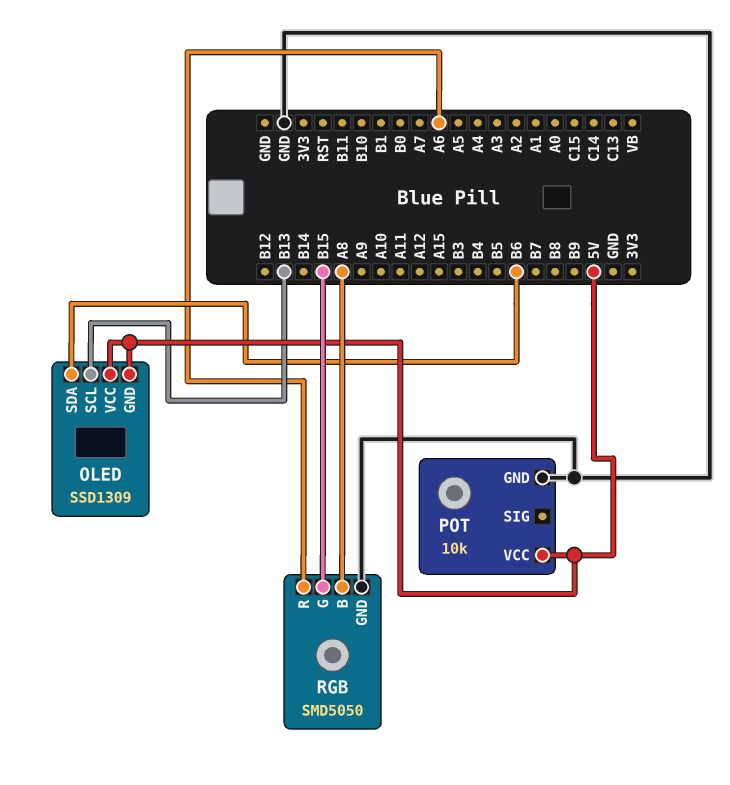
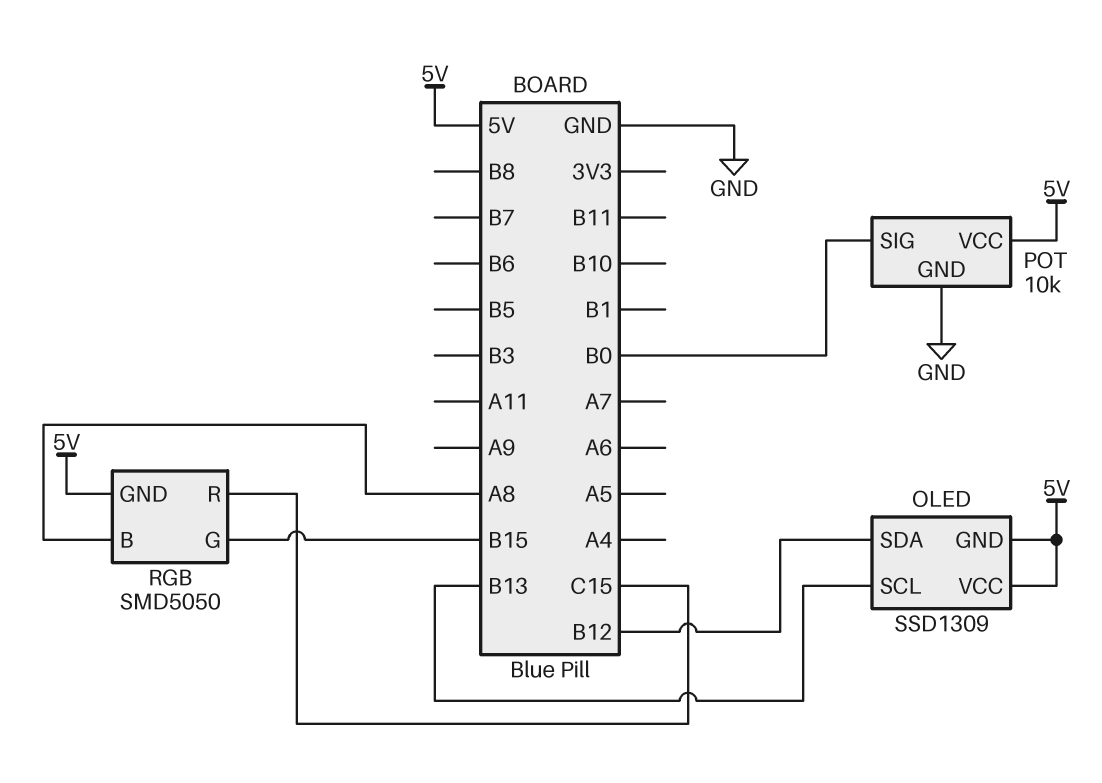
OLED pin SDA: B6 -> B12
POT pin SIG: none -> B0
RGB pin GND: GND -> 5V
RGB pin R: A6 -> C15

